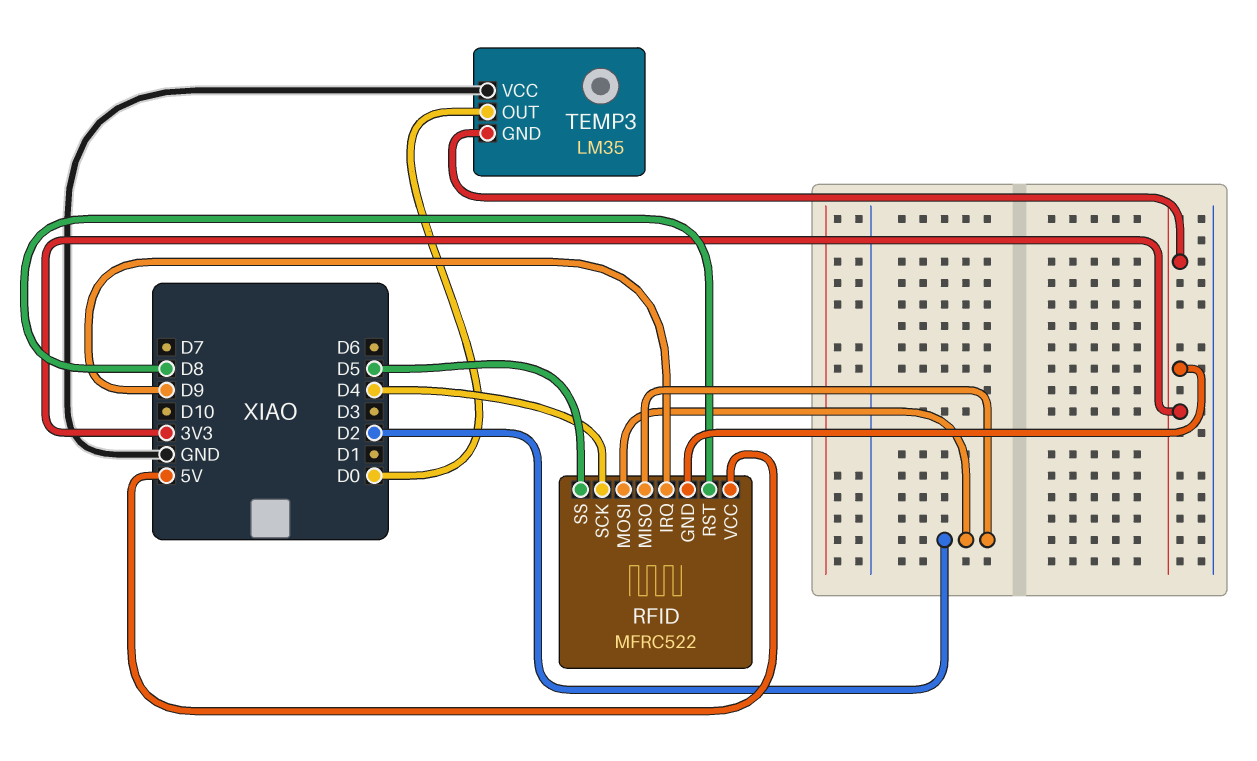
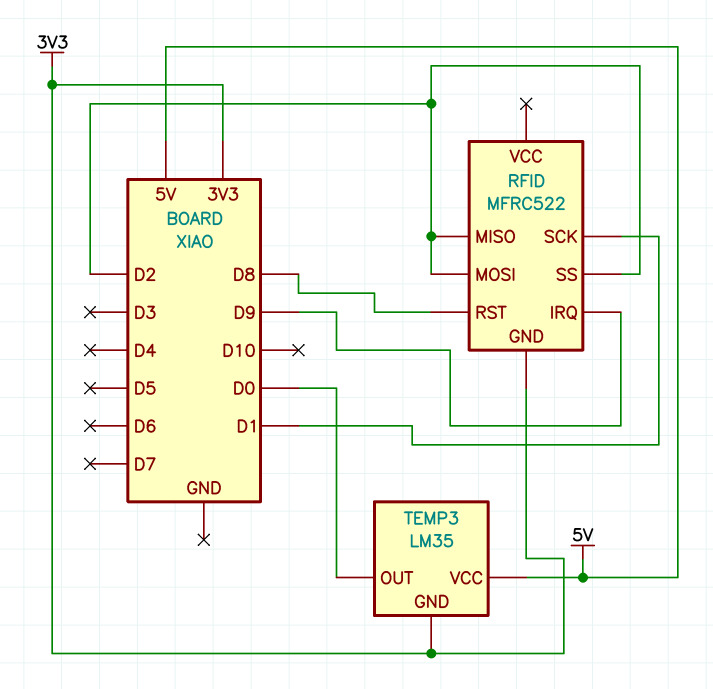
RFID pin SCK: D4 -> D1
RFID pin SS: D5 -> D2
RFID pin VCC: 5V -> none
TEMP3 pin VCC: GND -> 5V

